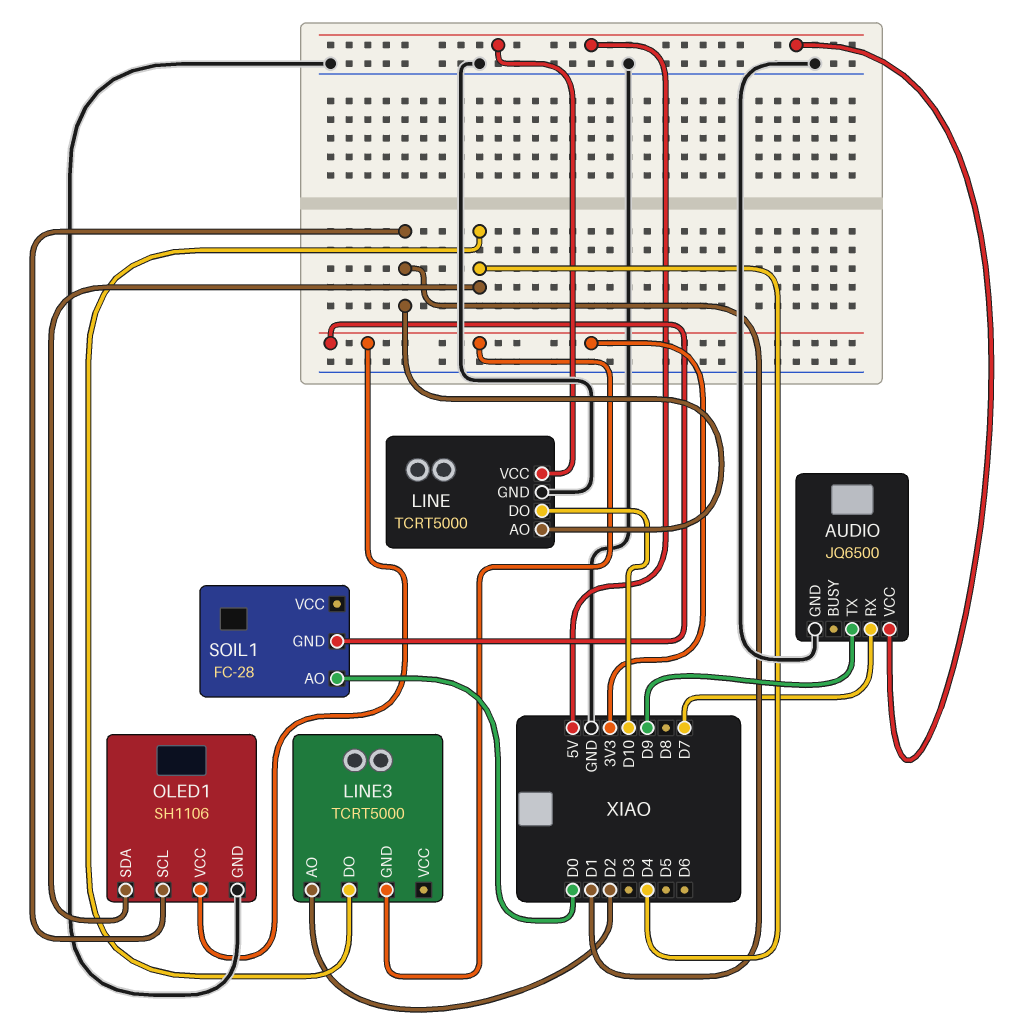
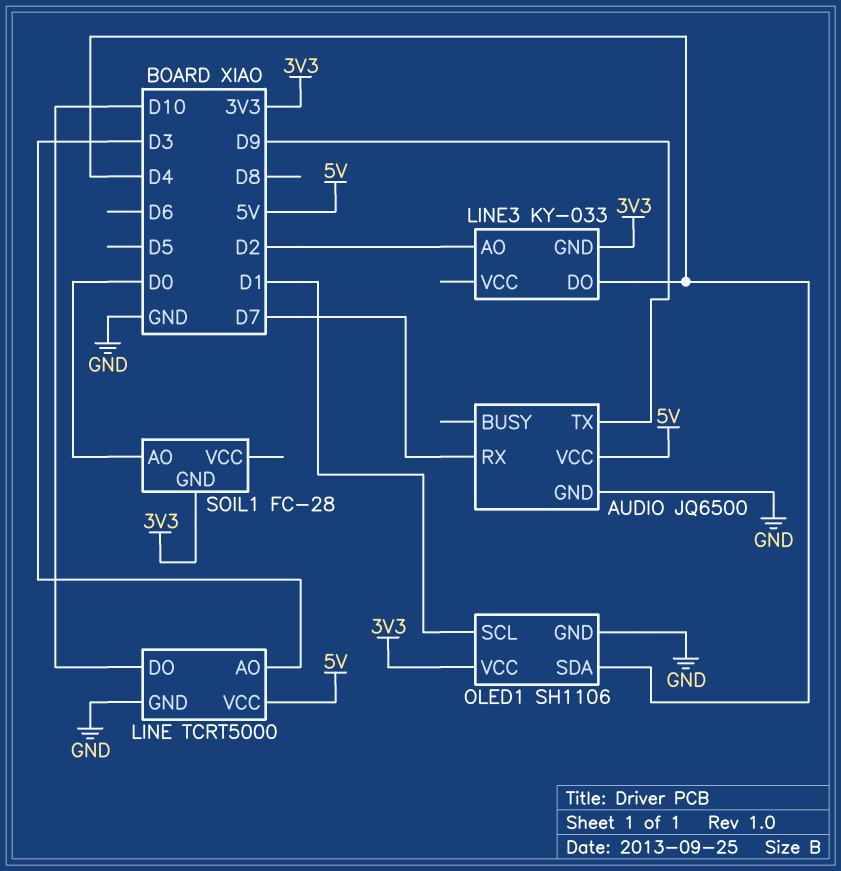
LINE pin AO: D1 -> D3
LINE3: TCRT5000 -> KY-033

